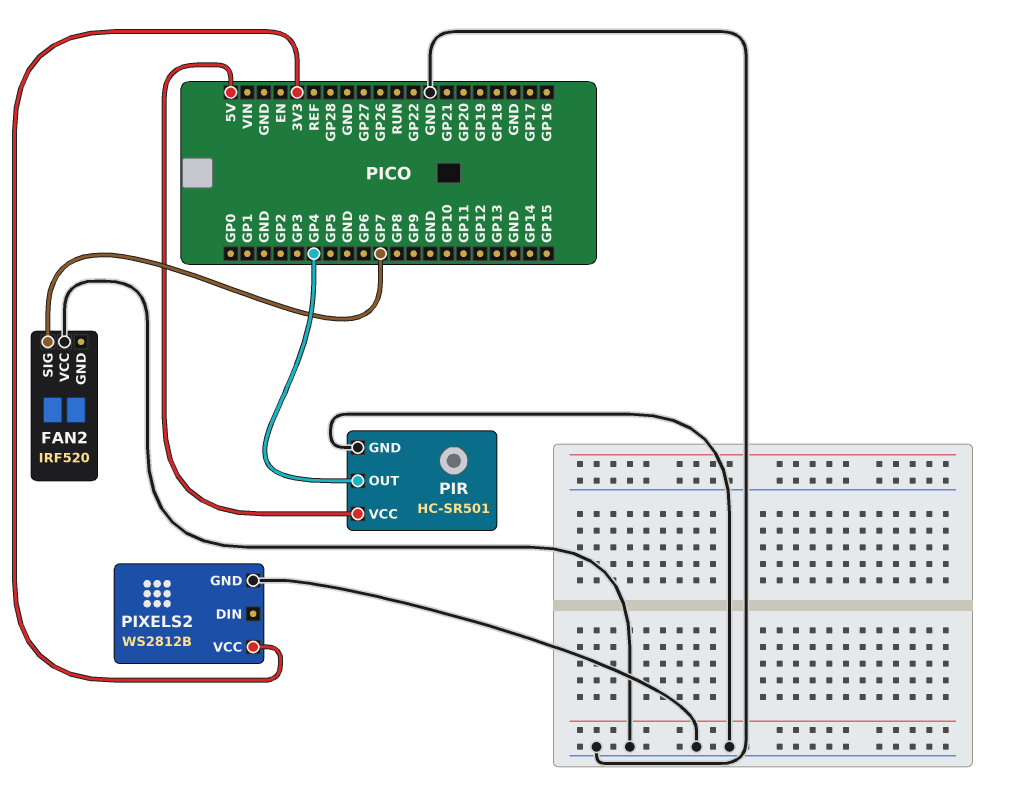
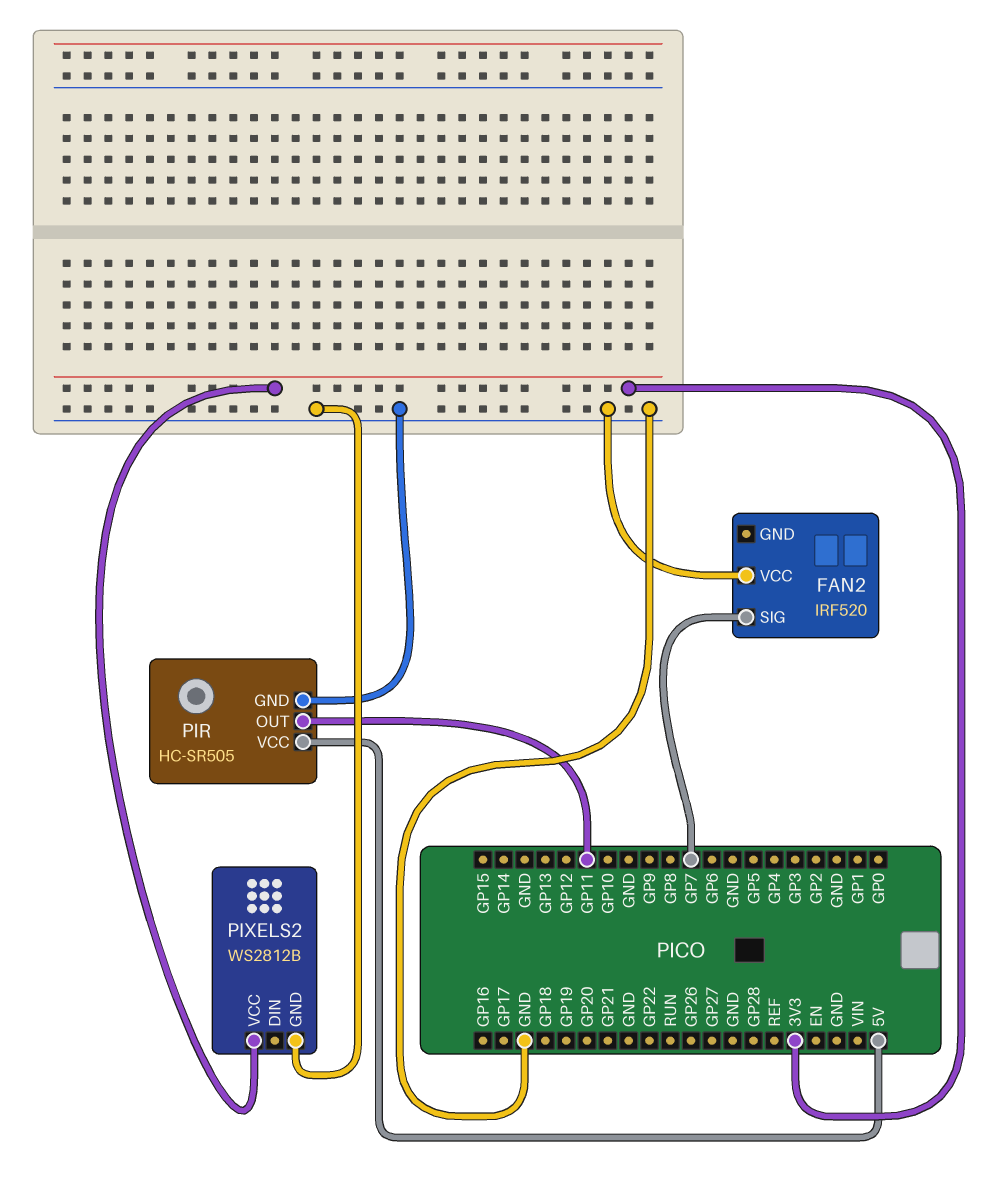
PIR: HC-SR501 -> HC-SR505
PIR pin OUT: GP4 -> GP11

